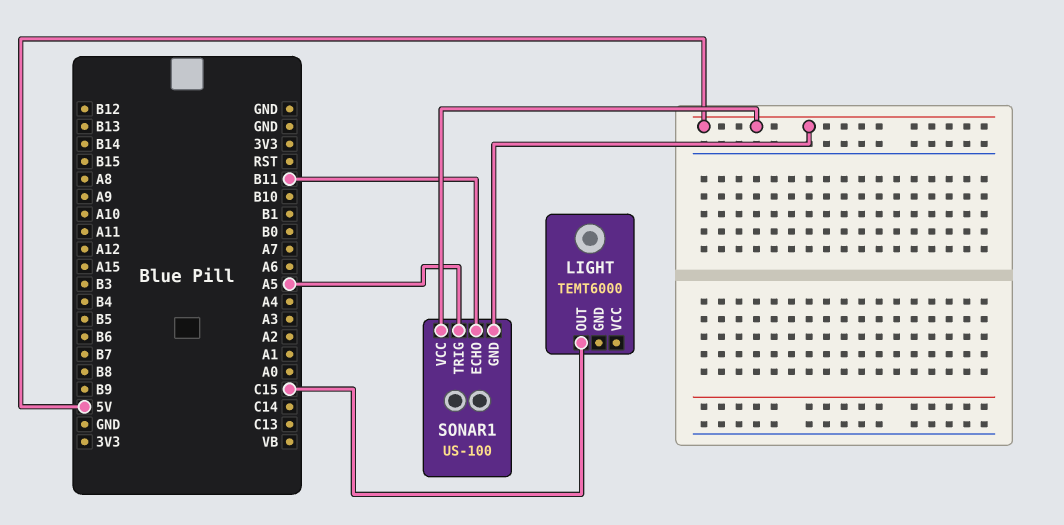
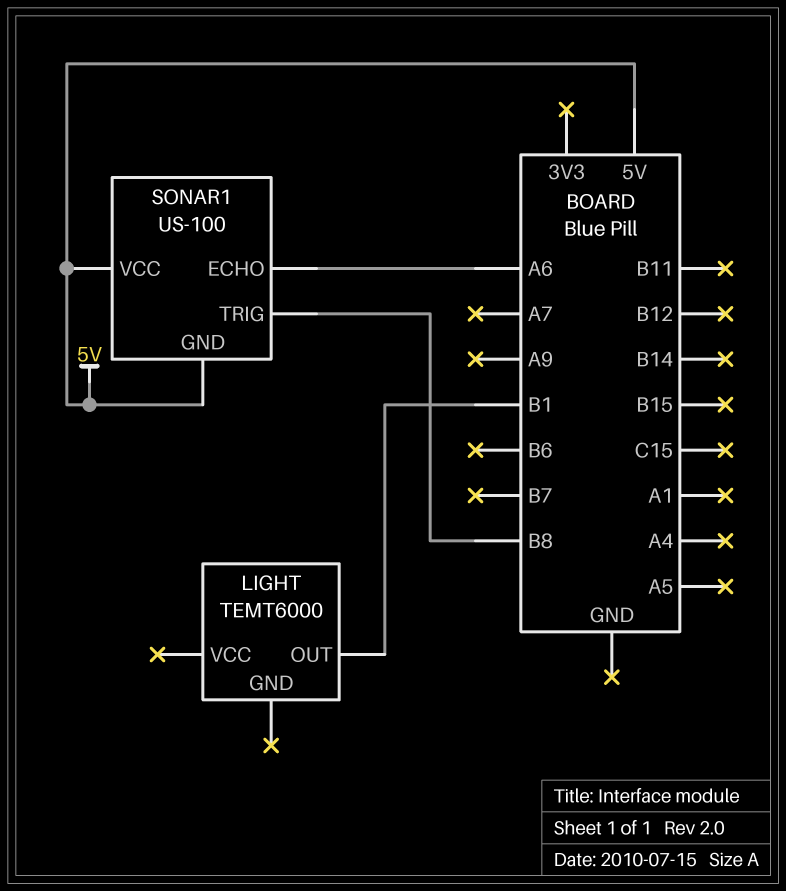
LIGHT pin OUT: C15 -> B1
SONAR1 pin ECHO: B11 -> A6
SONAR1 pin TRIG: A5 -> B8

